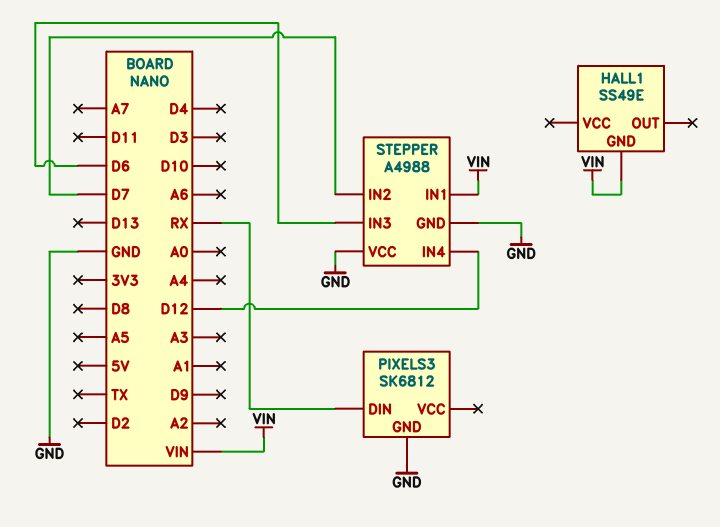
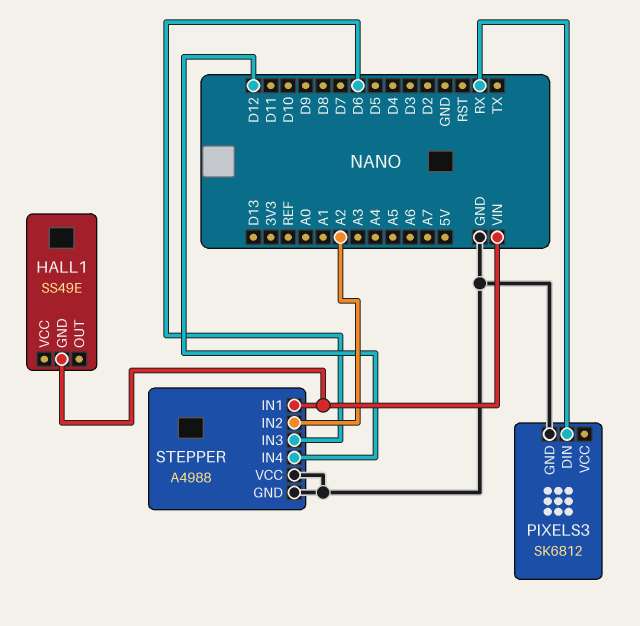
STEPPER pin IN2: D7 -> A2

